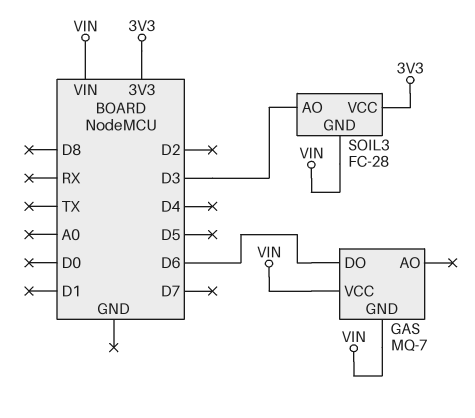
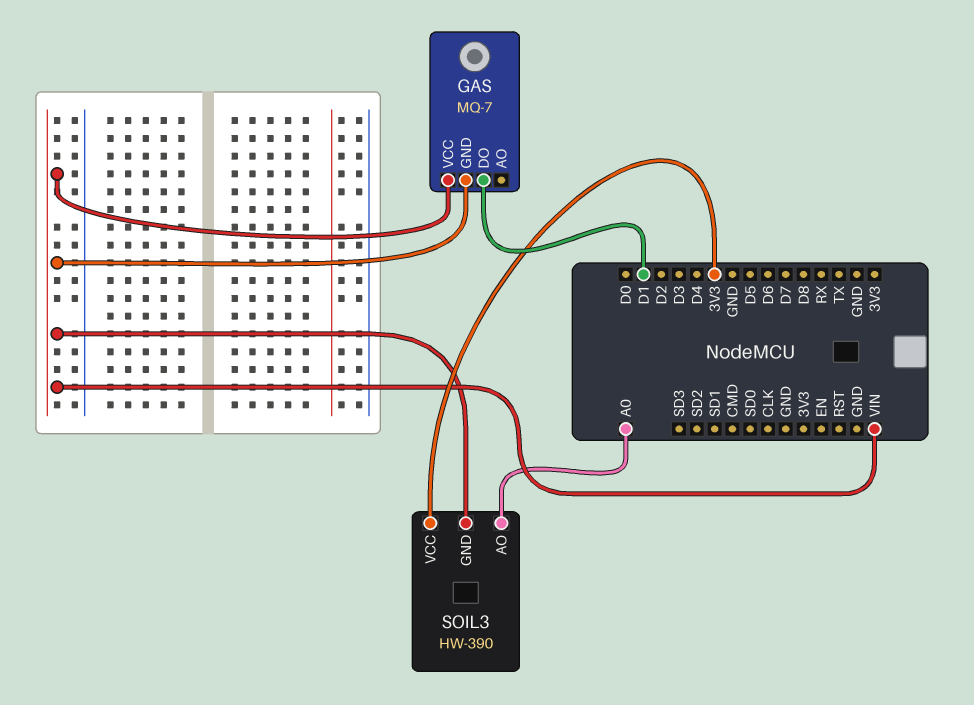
GAS pin DO: D6 -> D1
SOIL3: FC-28 -> HW-390
SOIL3 pin AO: D3 -> A0

